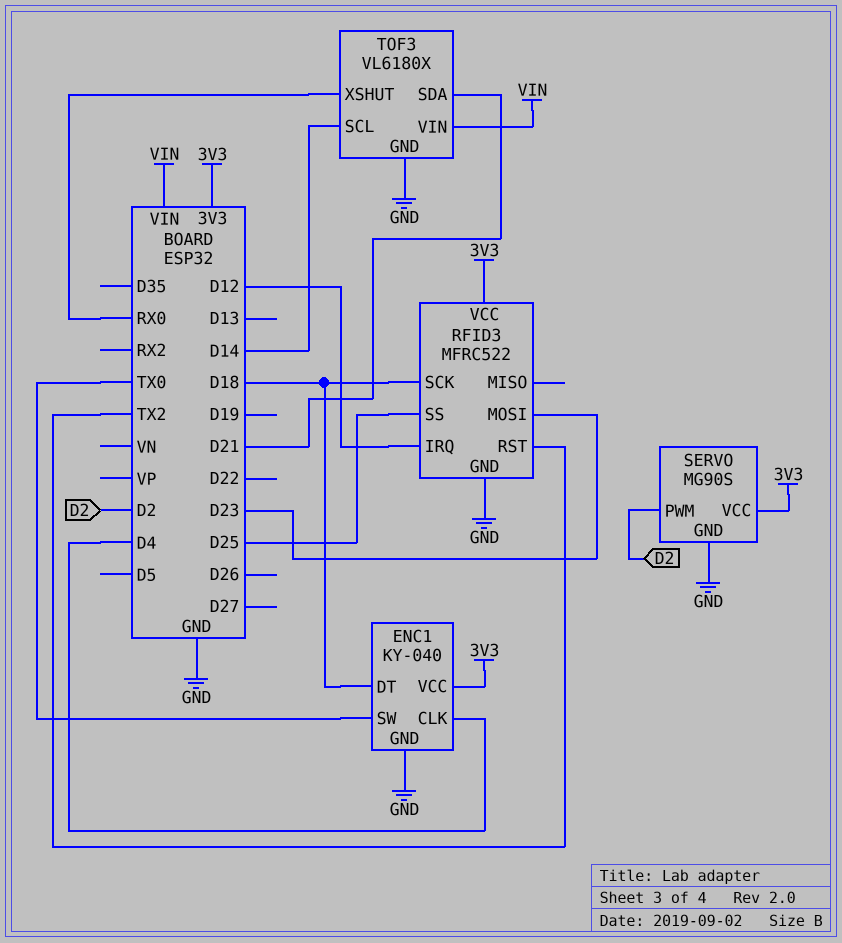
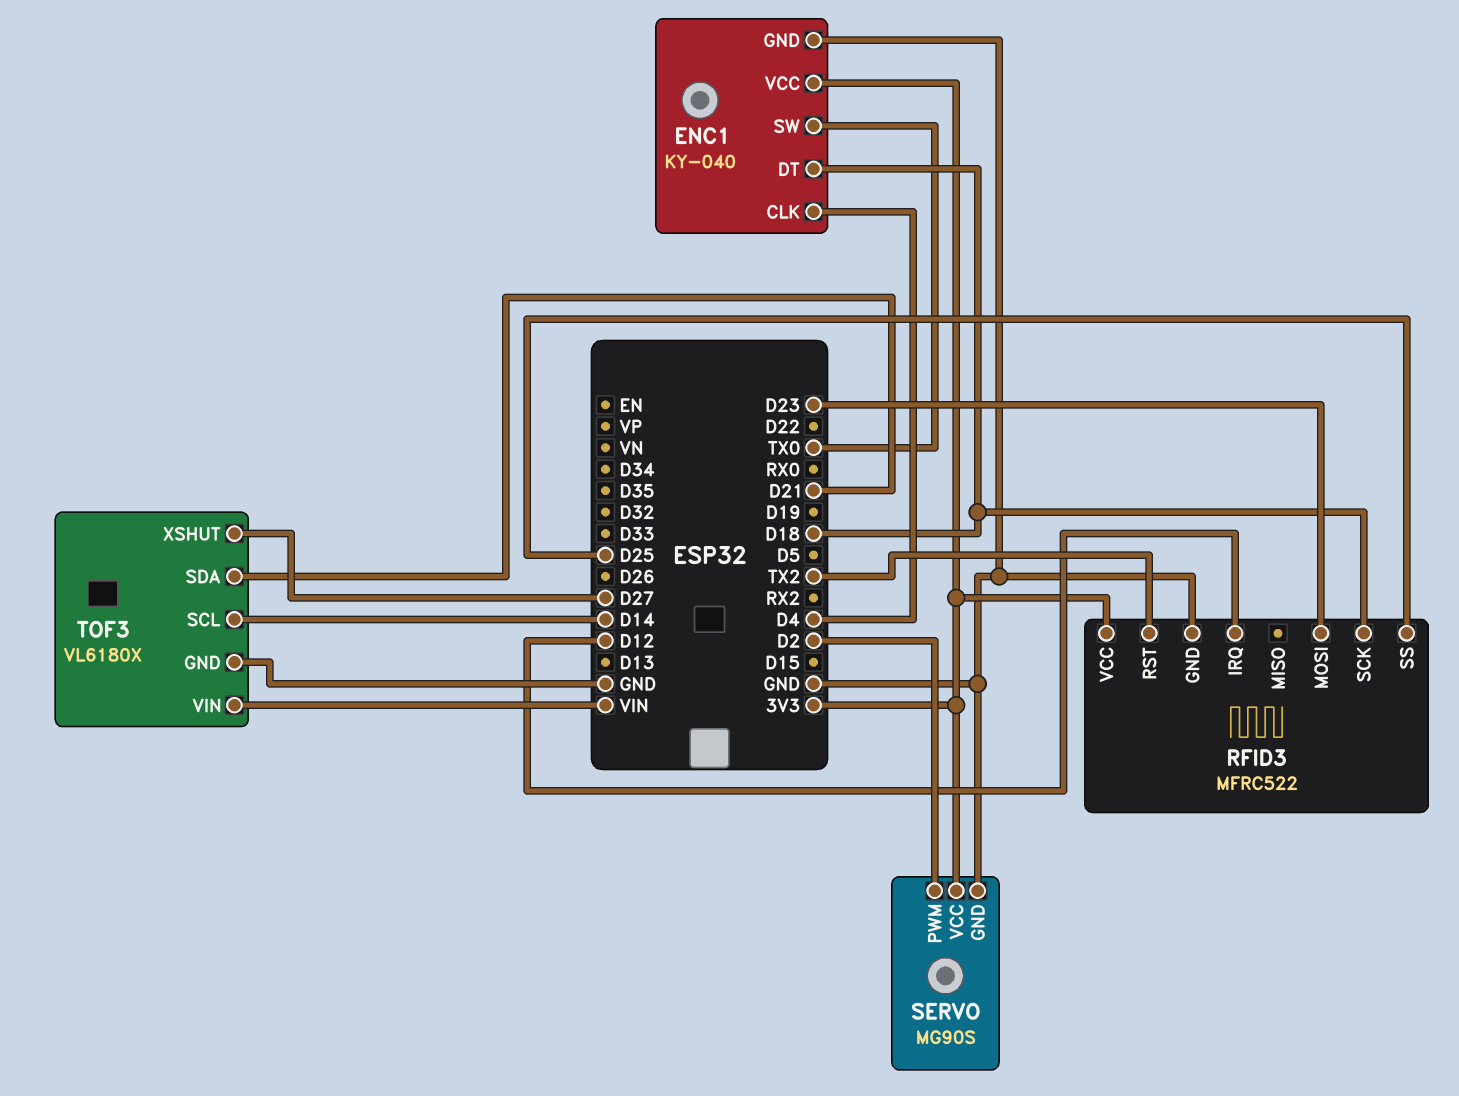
TOF3 pin XSHUT: RX0 -> D27

